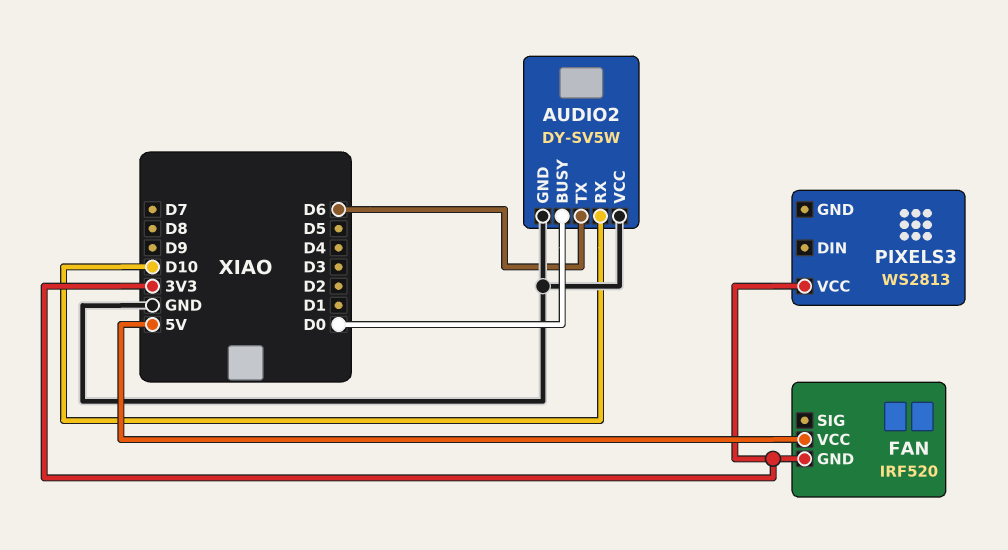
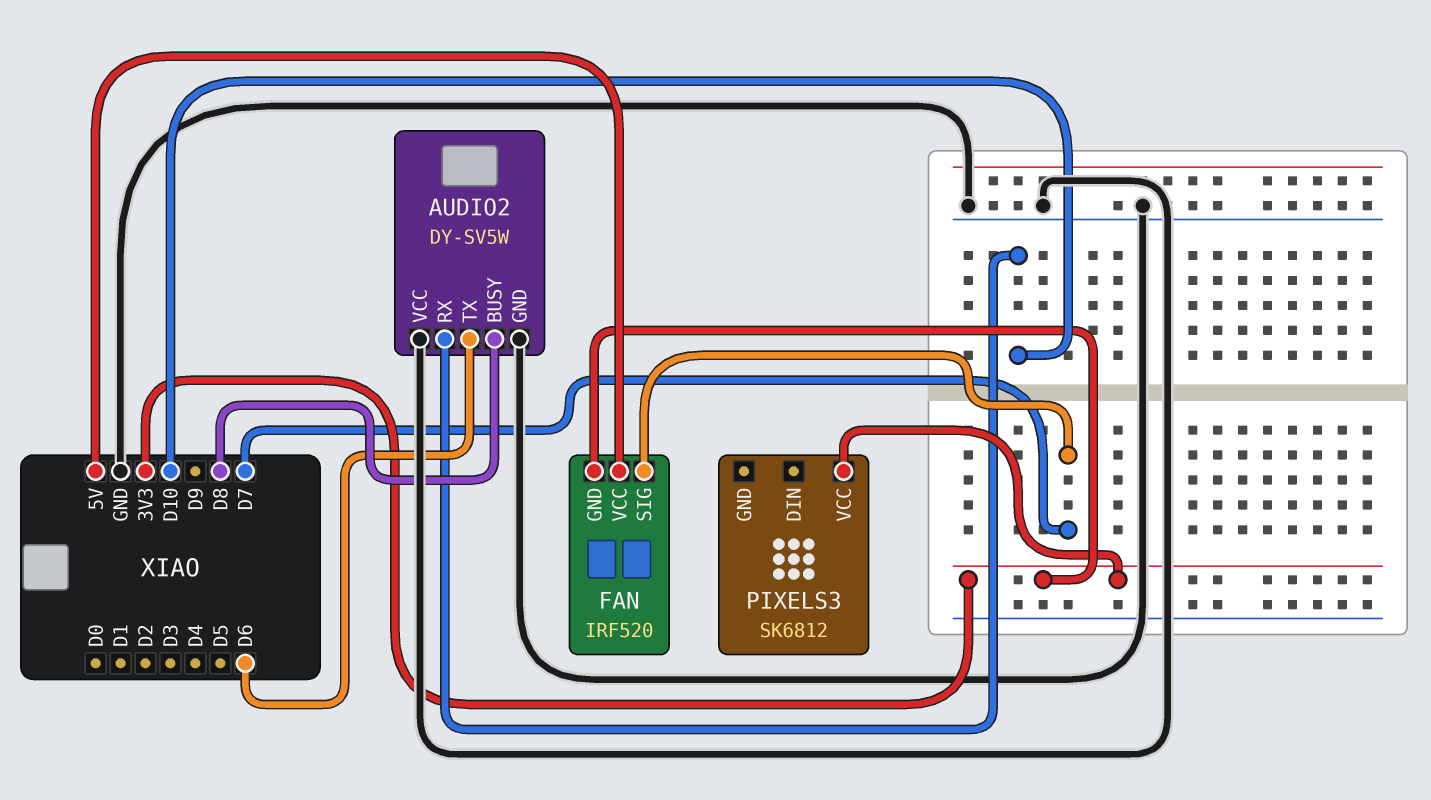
AUDIO2 pin BUSY: D0 -> D8
FAN pin SIG: none -> D7
PIXELS3: WS2813 -> SK6812

